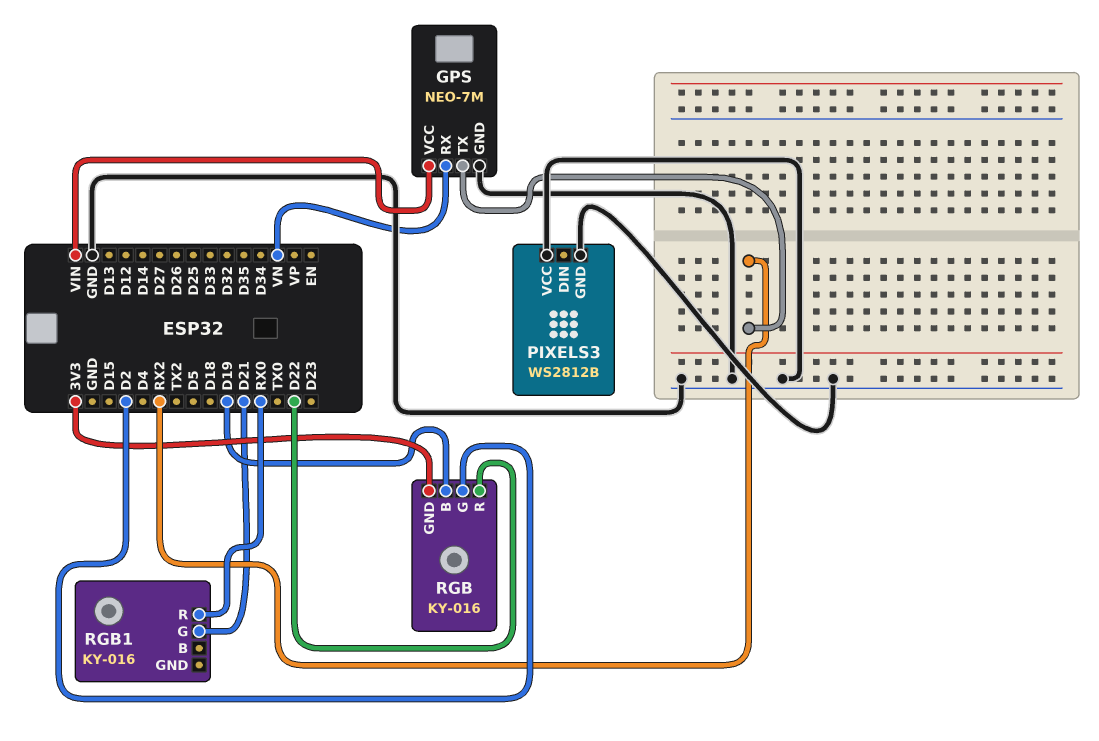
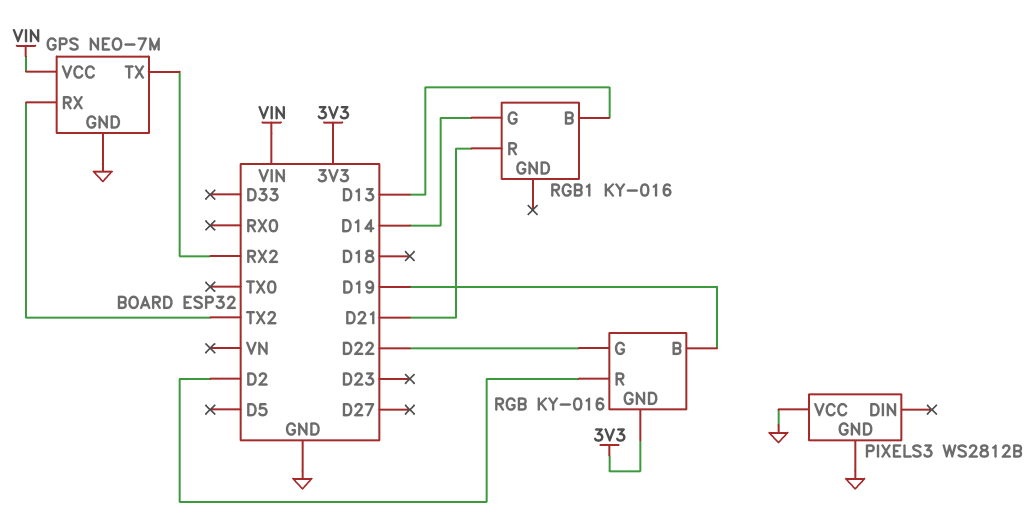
GPS pin RX: VN -> TX2
RGB pin G: D2 -> D22
RGB pin R: D22 -> D2
RGB1 pin B: none -> D13
RGB1 pin G: D21 -> D14
RGB1 pin R: RX0 -> D21

